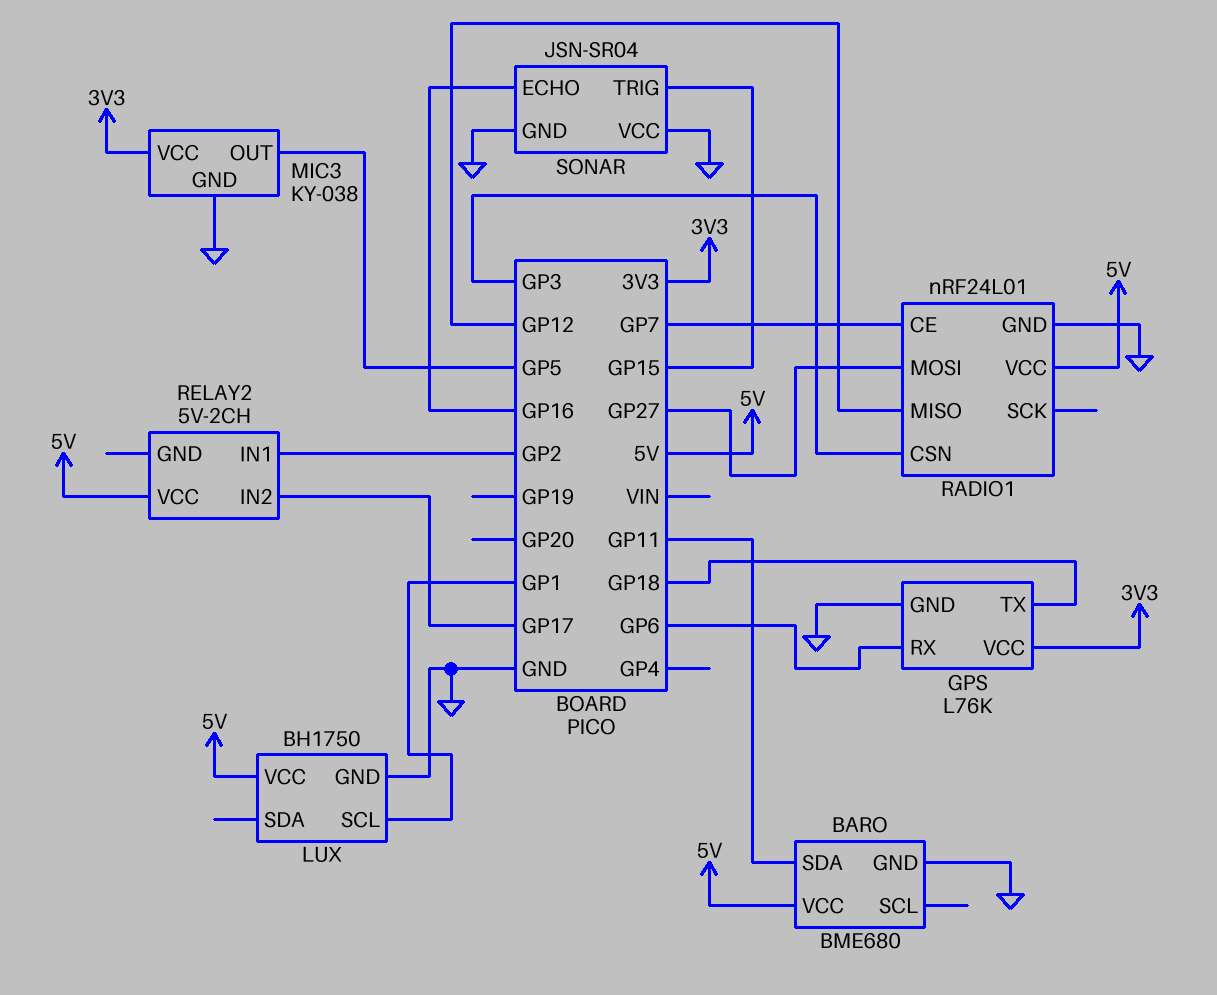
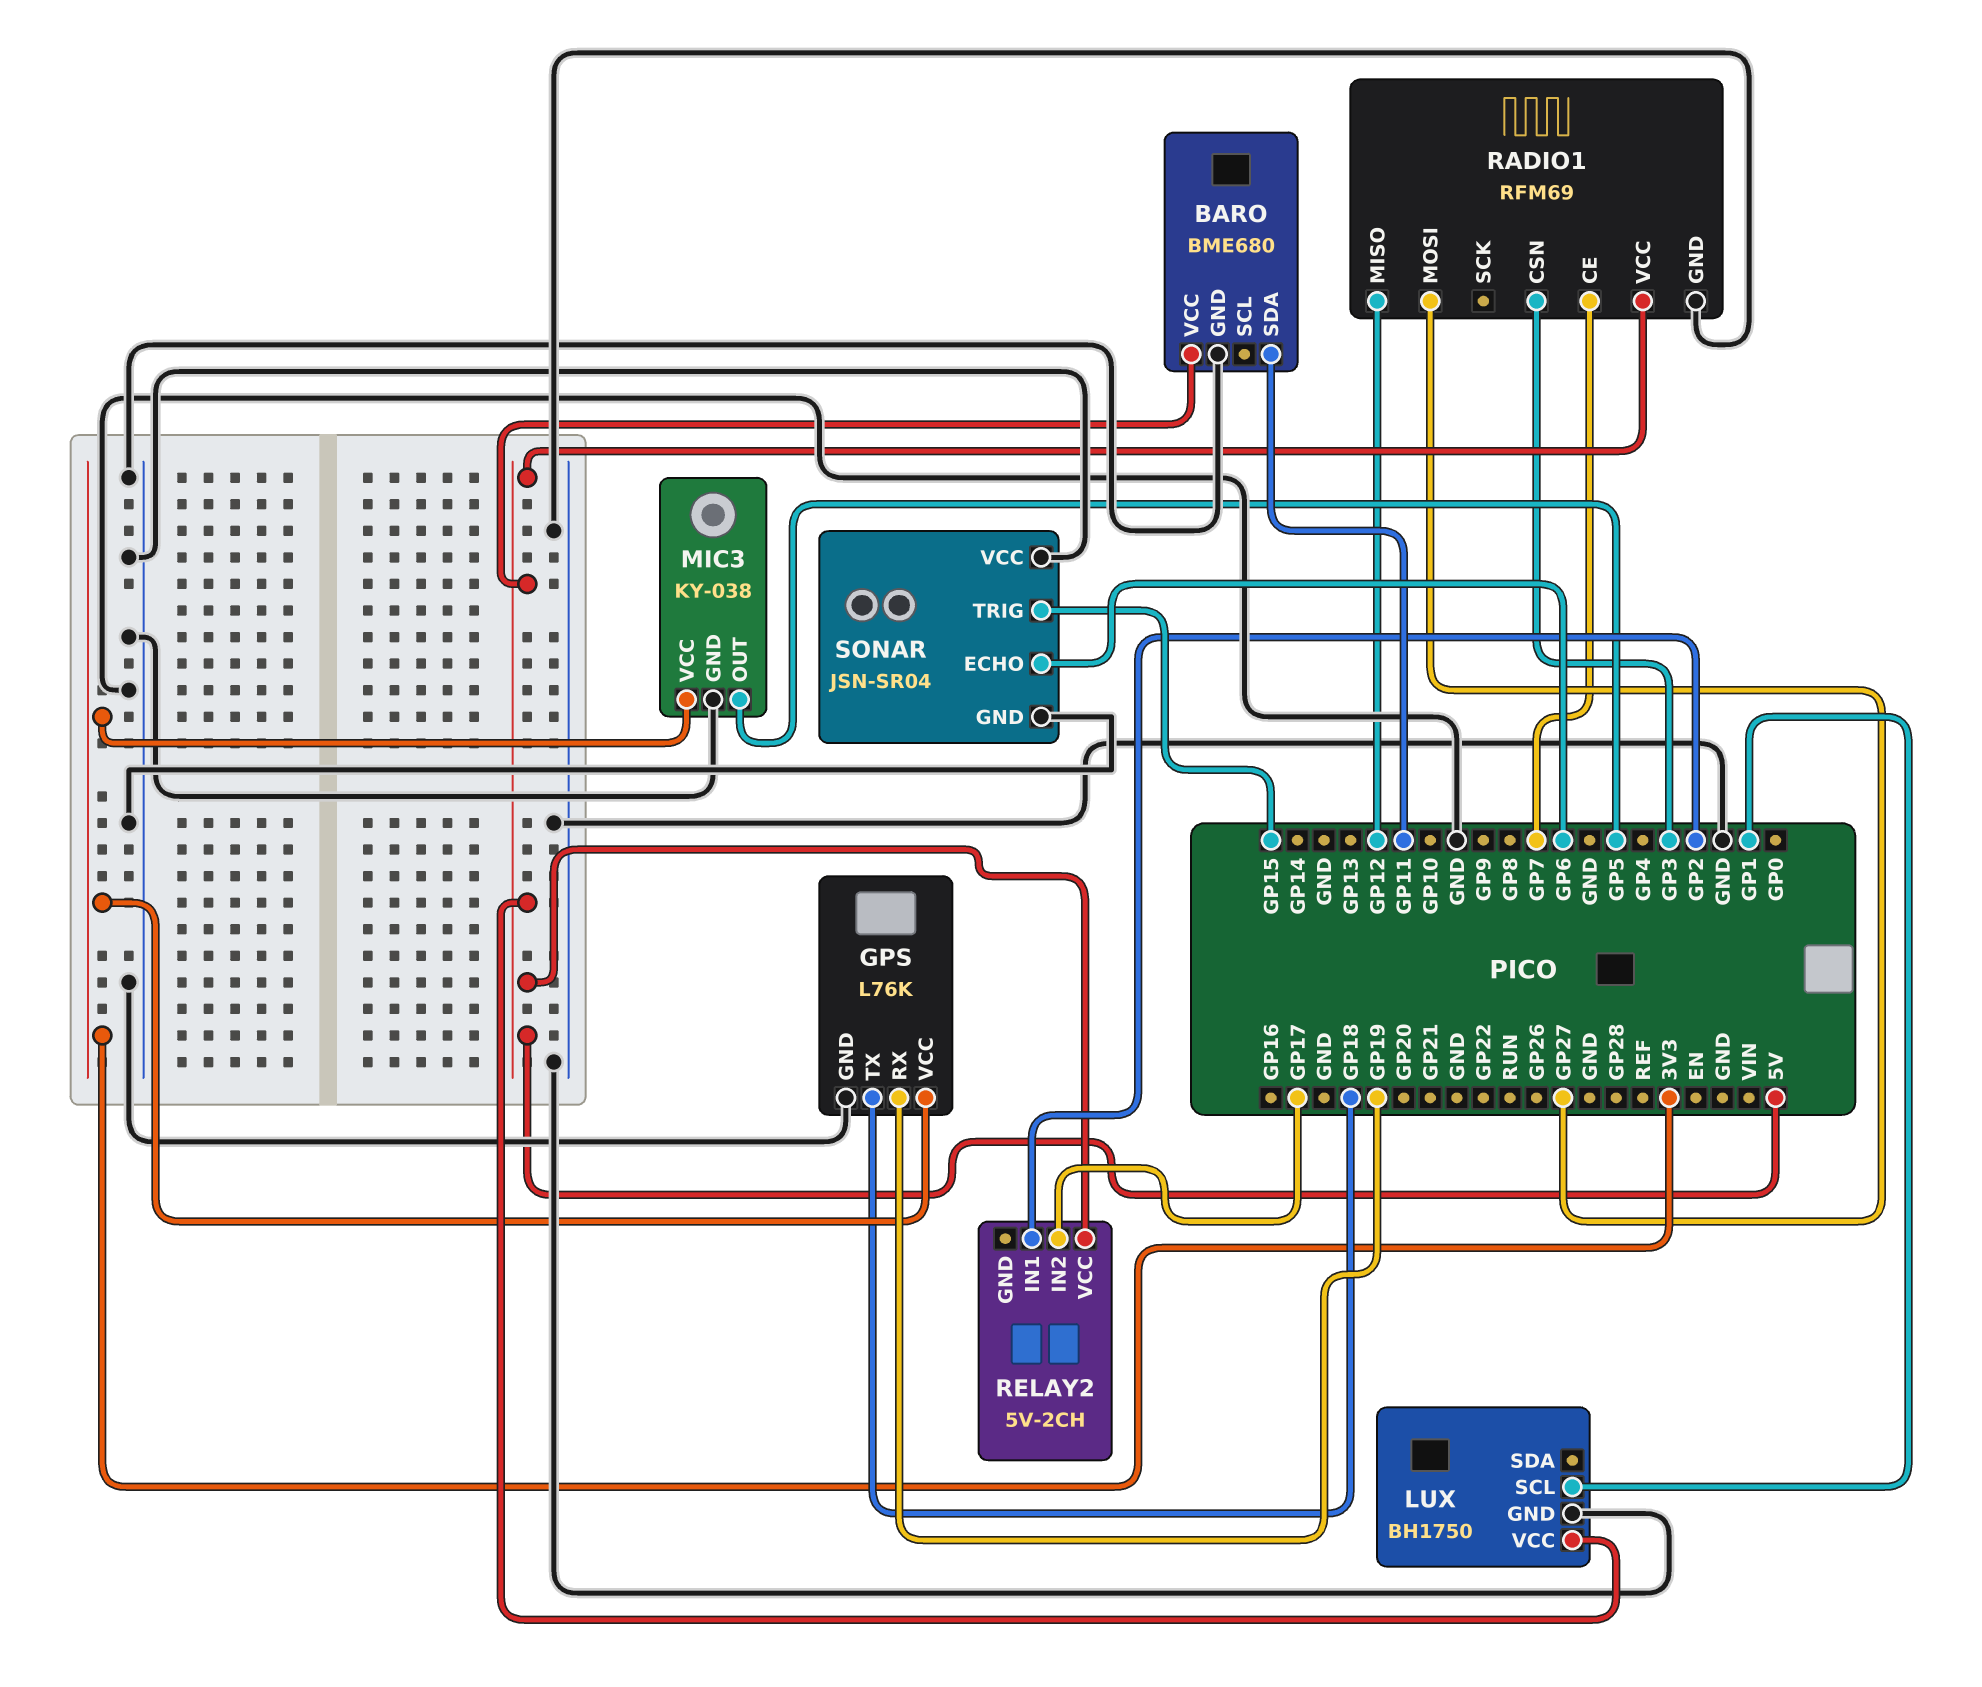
GPS pin RX: GP6 -> GP19
RADIO1: nRF24L01 -> RFM69
SONAR pin ECHO: GP16 -> GP6

